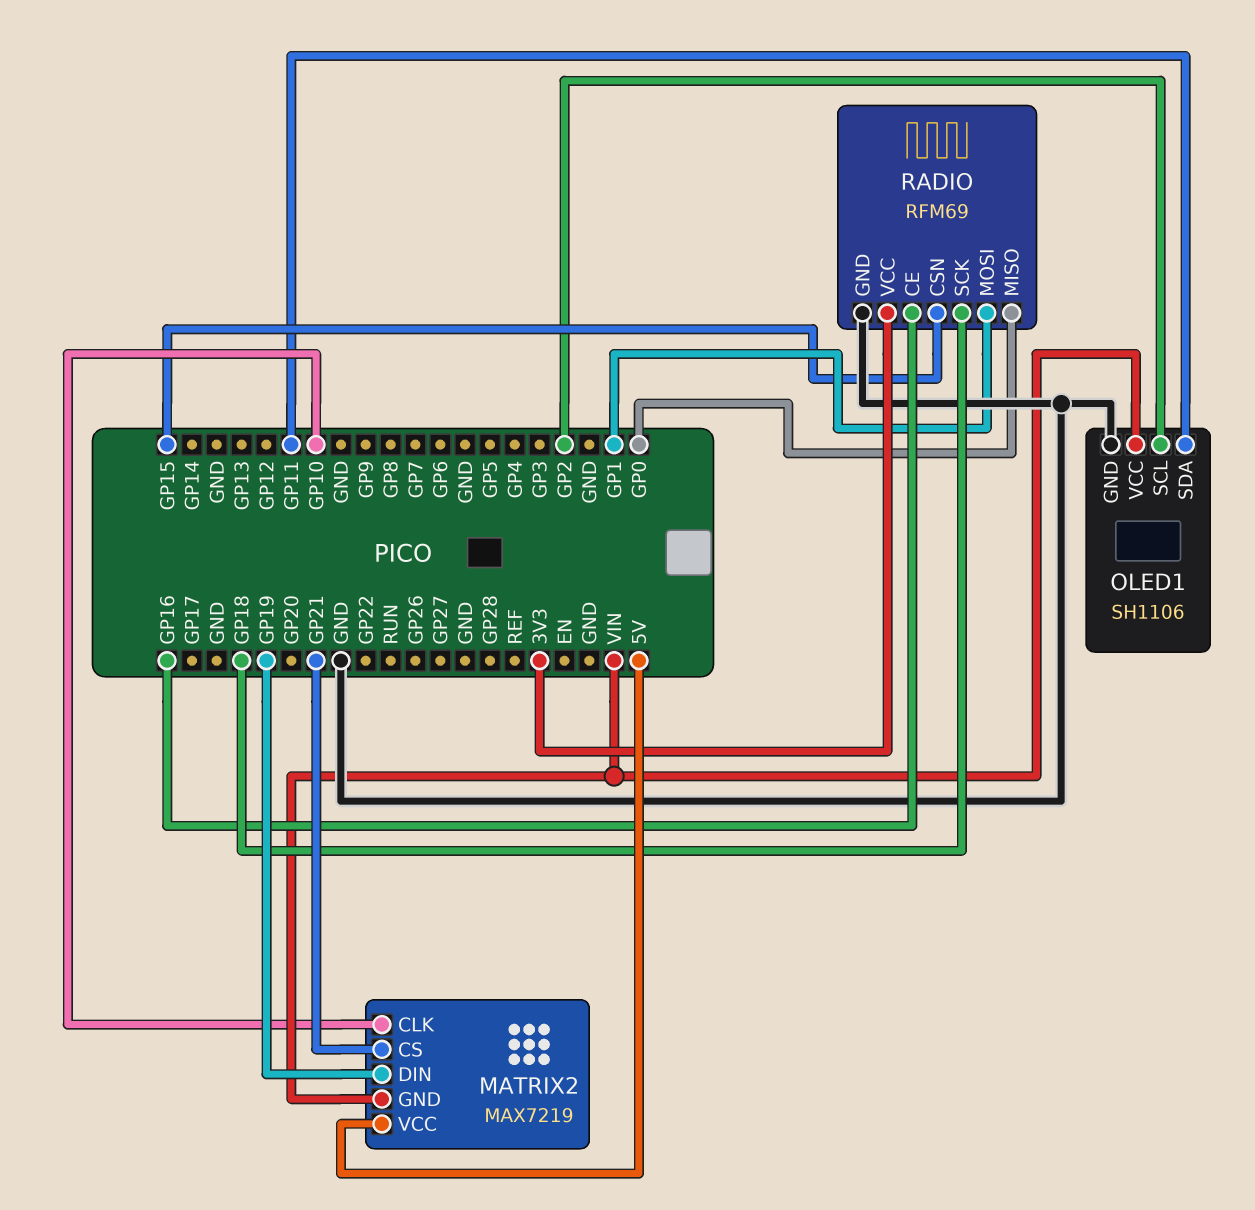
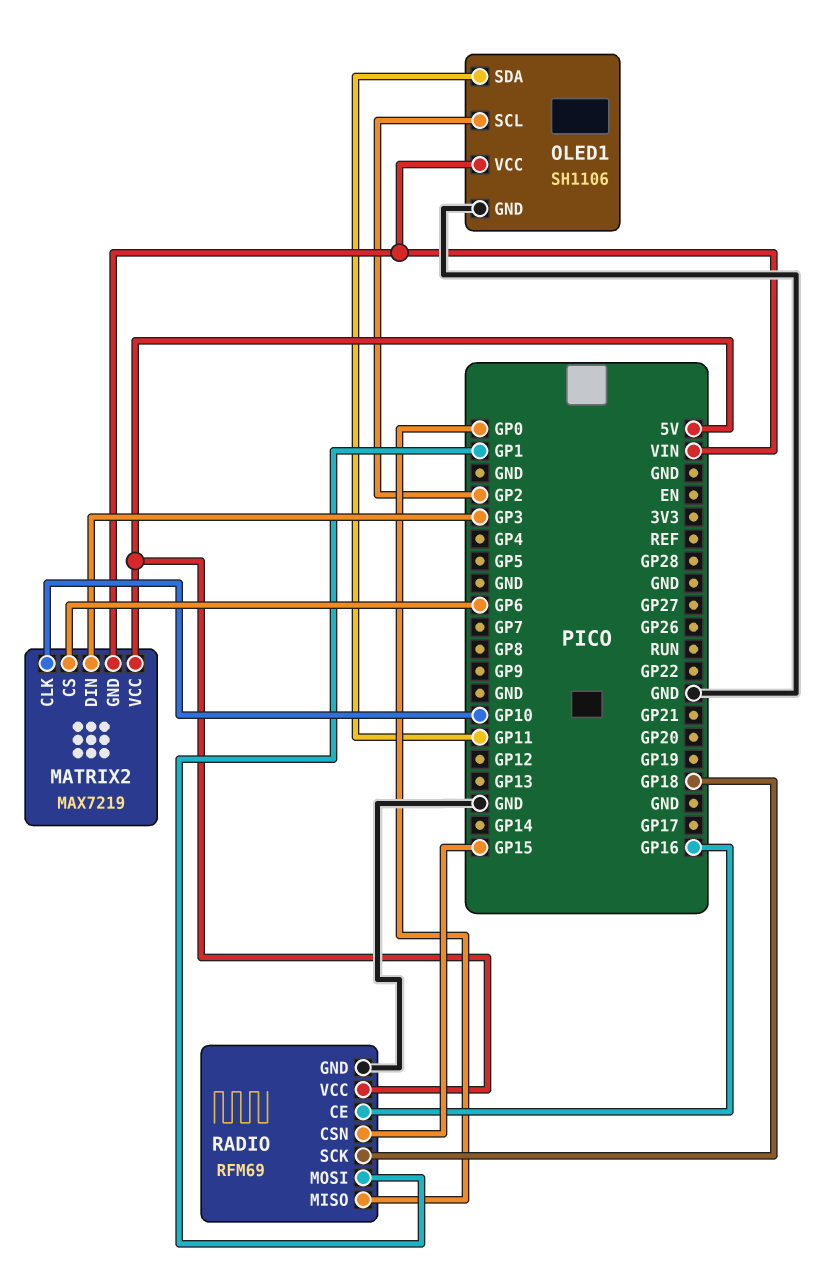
MATRIX2 pin CS: GP21 -> GP6
MATRIX2 pin DIN: GP19 -> GP3
RADIO pin VCC: 3V3 -> 5V

